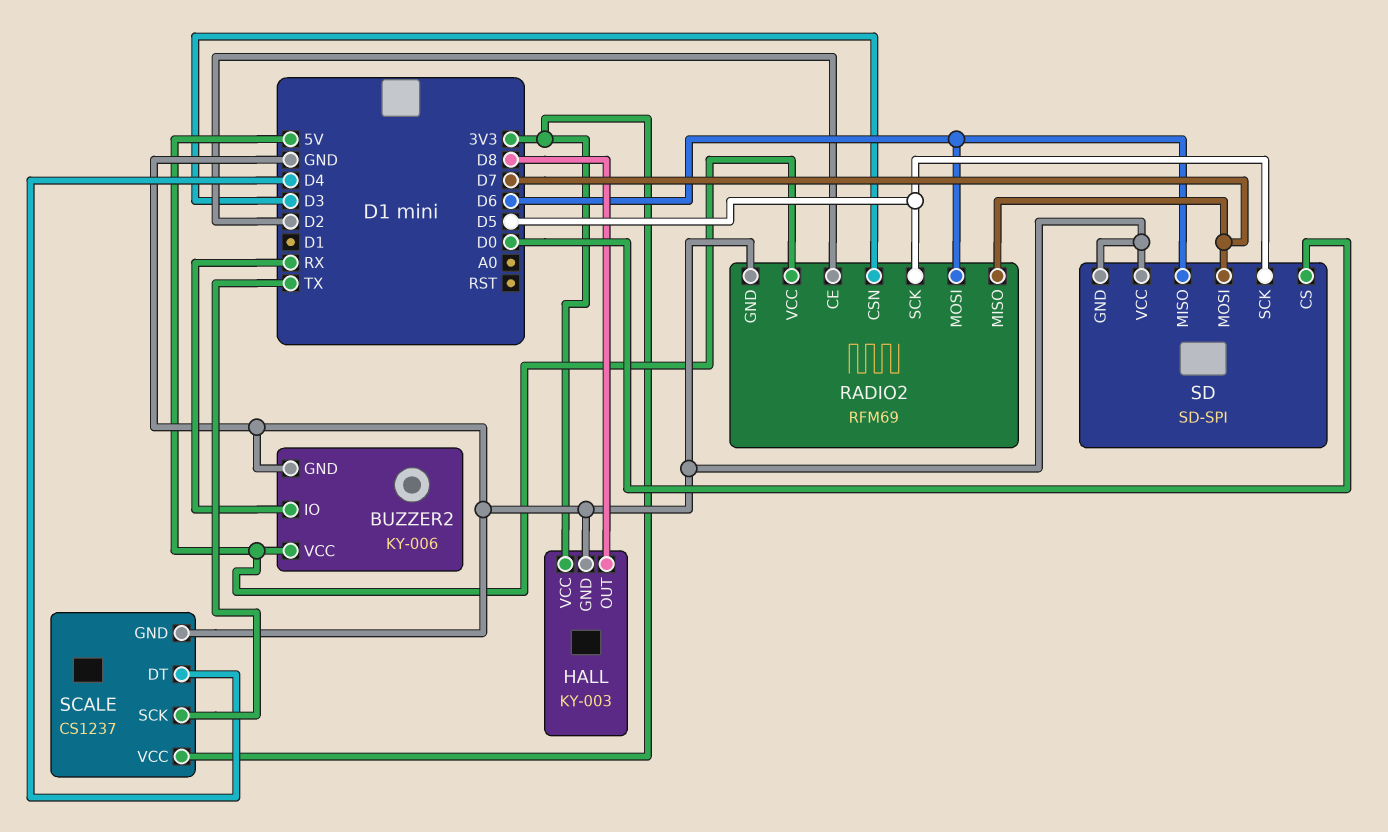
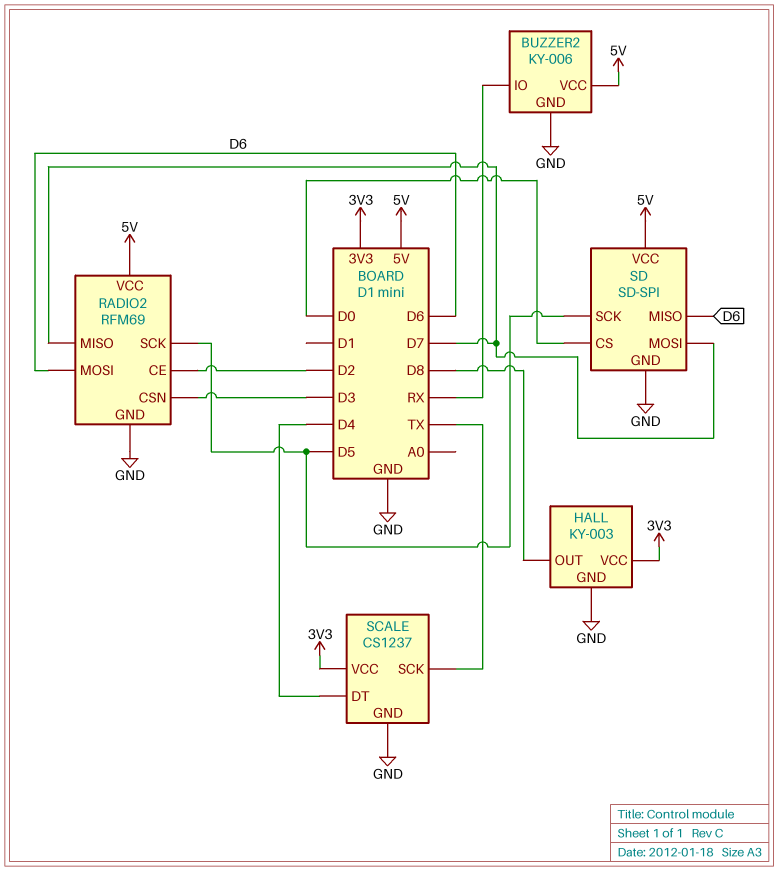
SD pin VCC: GND -> 5V

